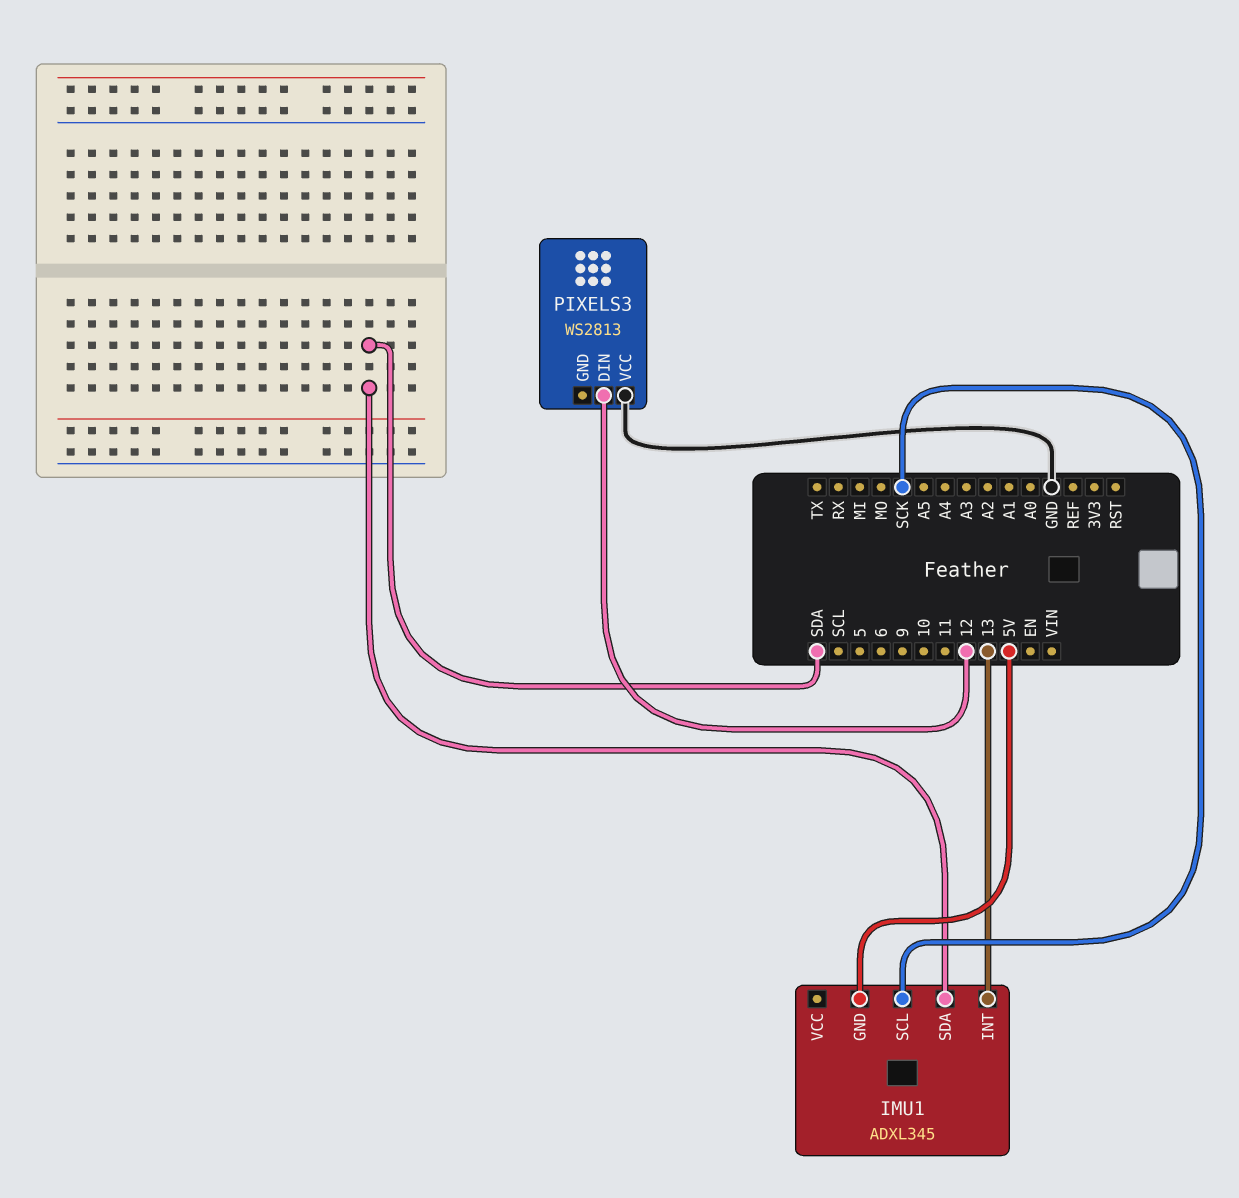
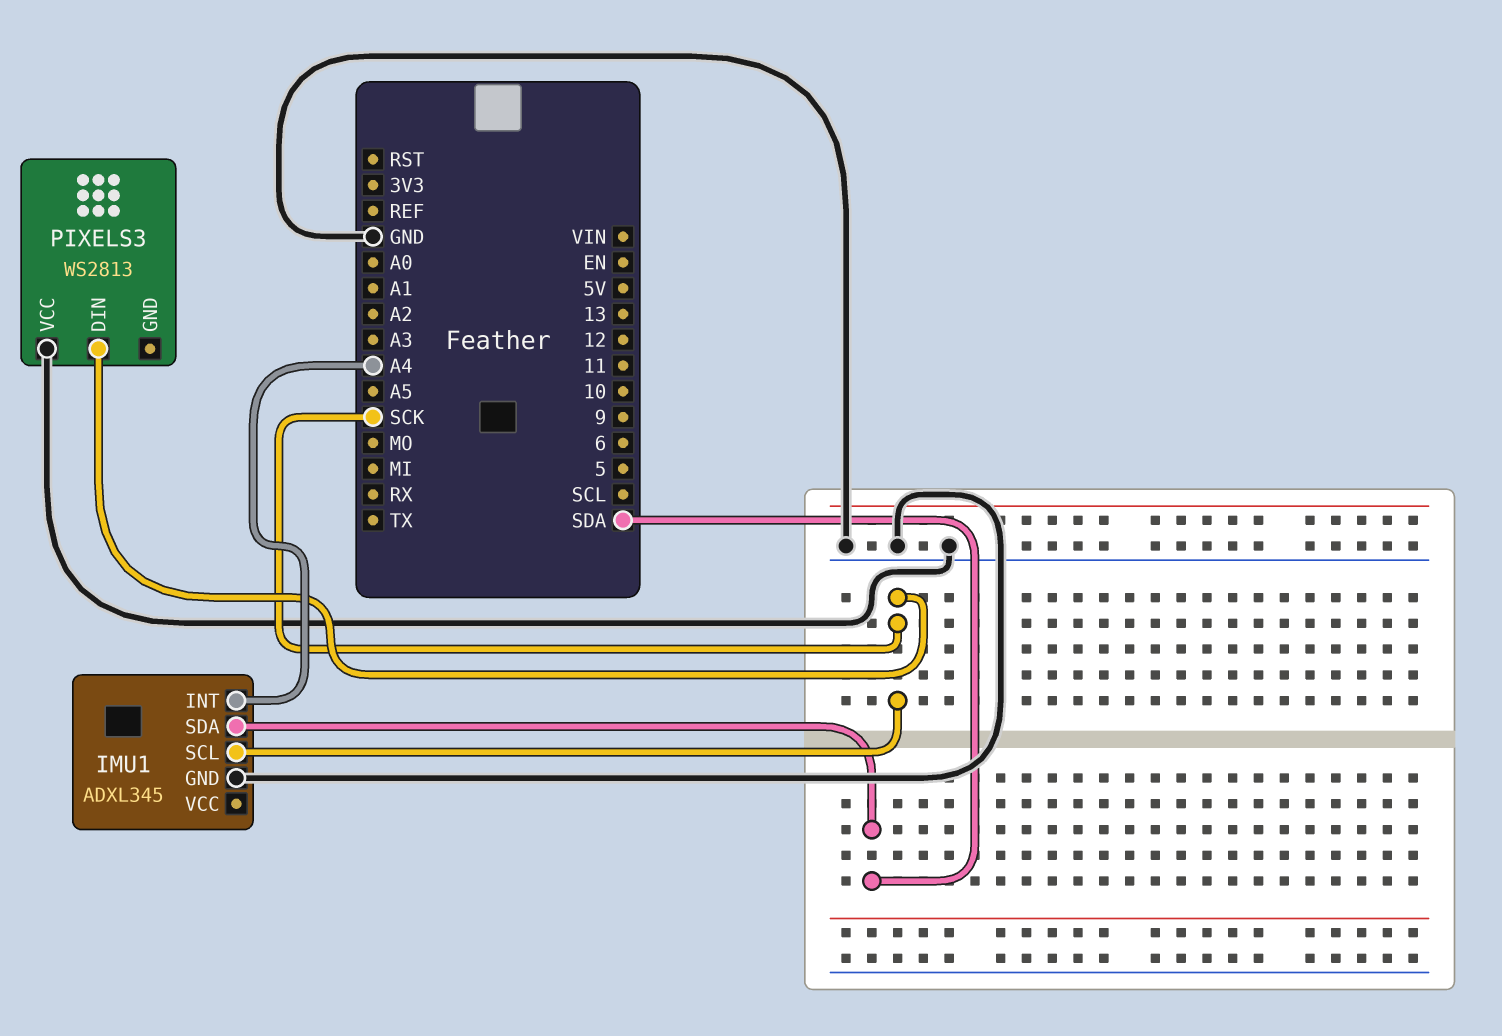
IMU1 pin GND: 5V -> GND
IMU1 pin INT: 13 -> A4
PIXELS3 pin DIN: 12 -> SCK

